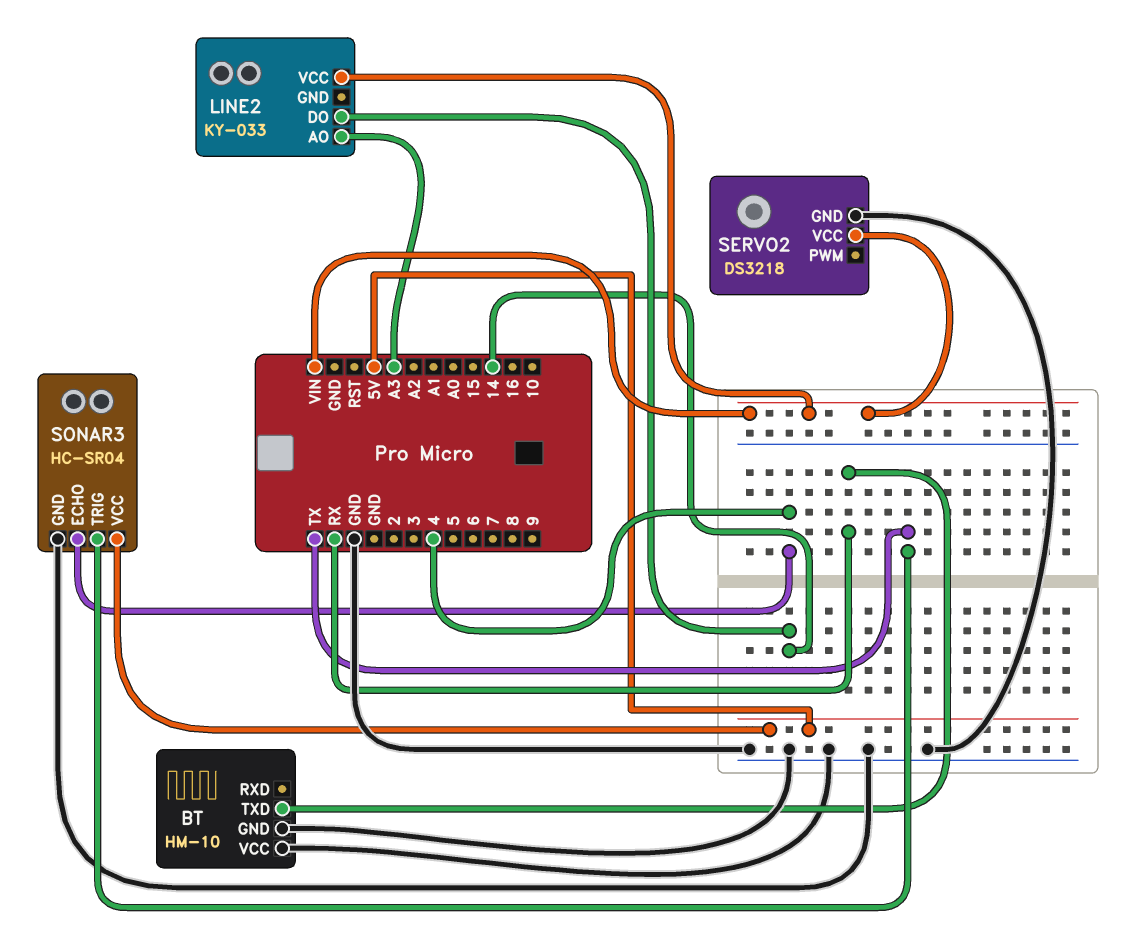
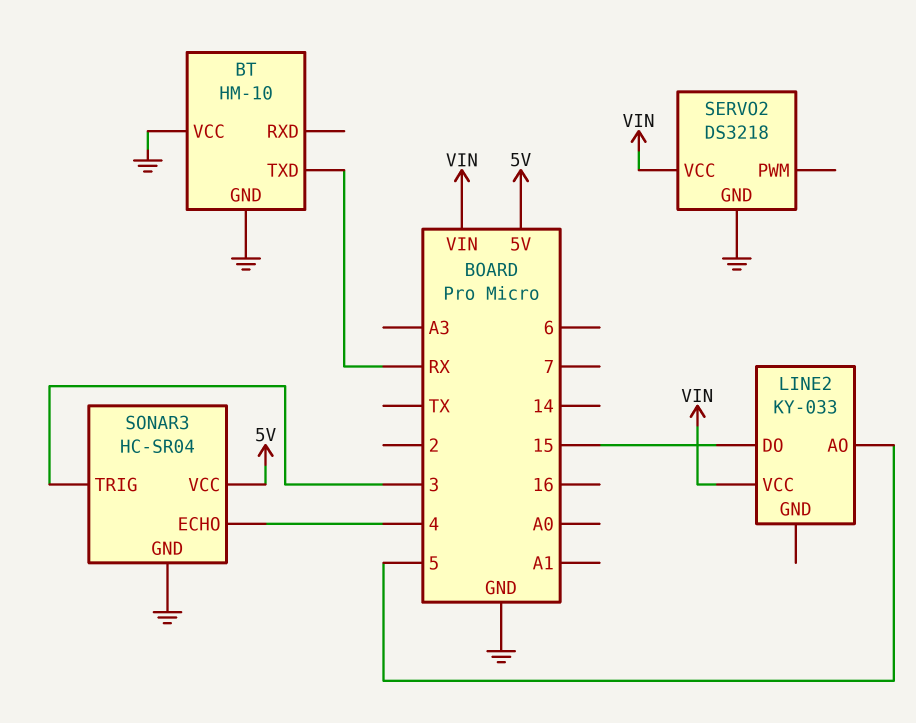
LINE2 pin AO: A3 -> 5
LINE2 pin DO: 14 -> 15
SONAR3 pin TRIG: TX -> 3

